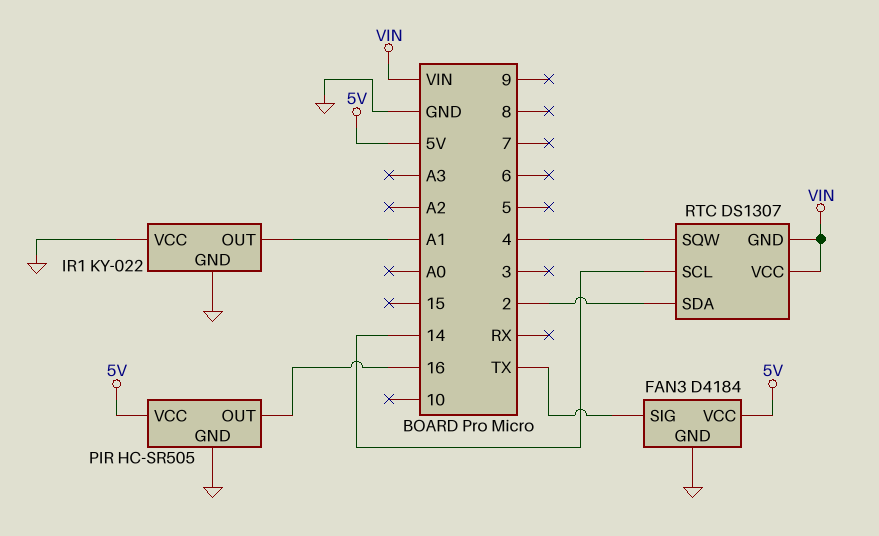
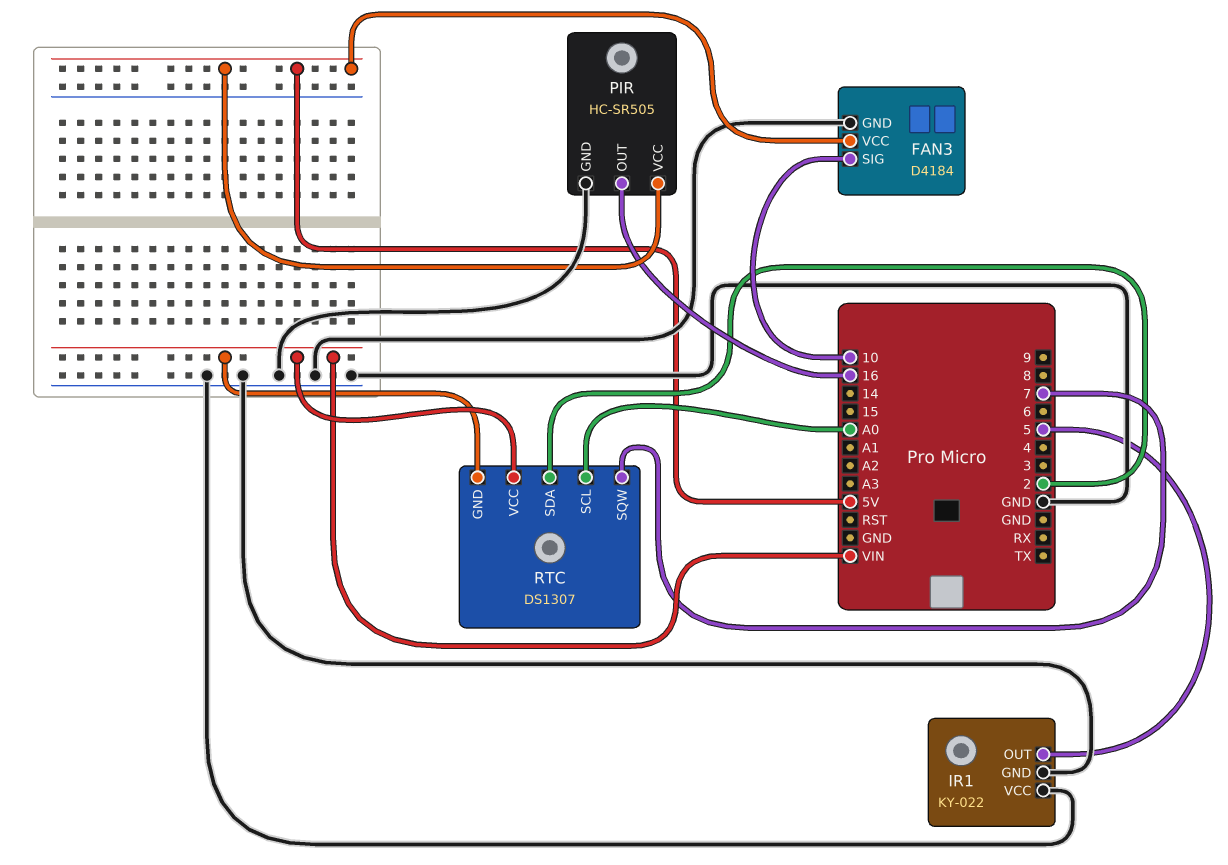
FAN3 pin SIG: TX -> 10
IR1 pin OUT: A1 -> 5
RTC pin SCL: 14 -> A0
RTC pin SQW: 4 -> 7

